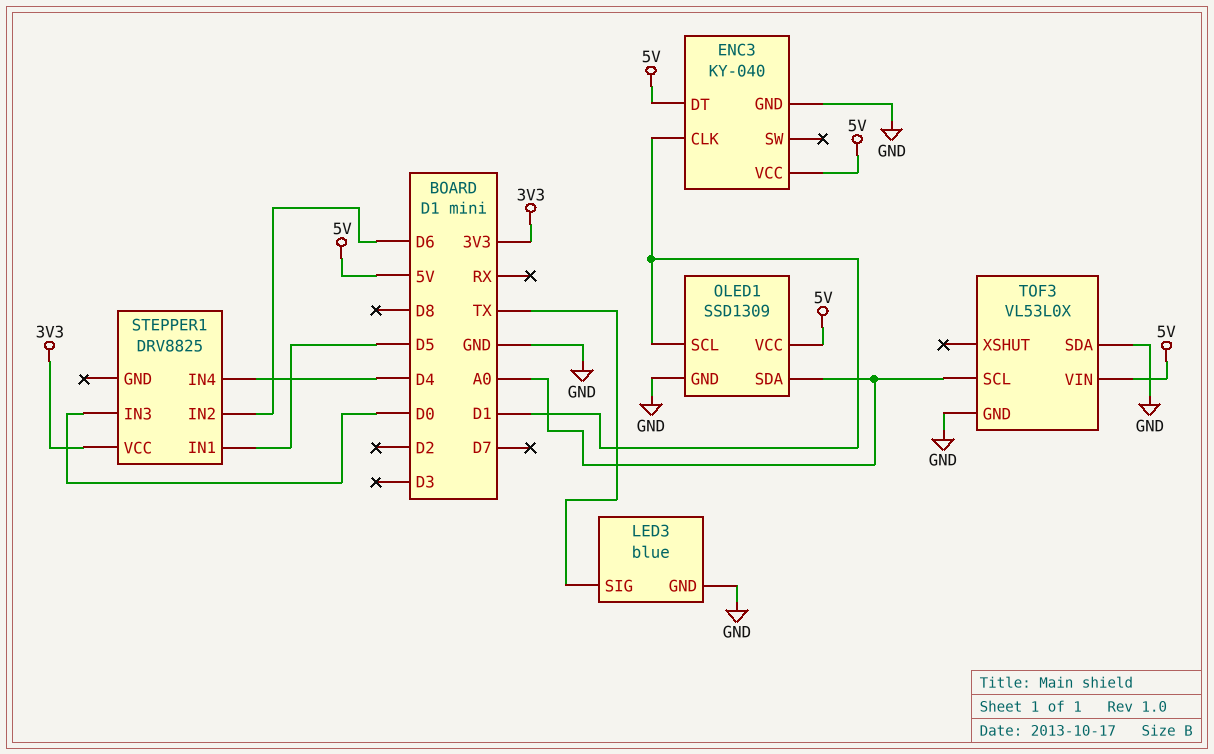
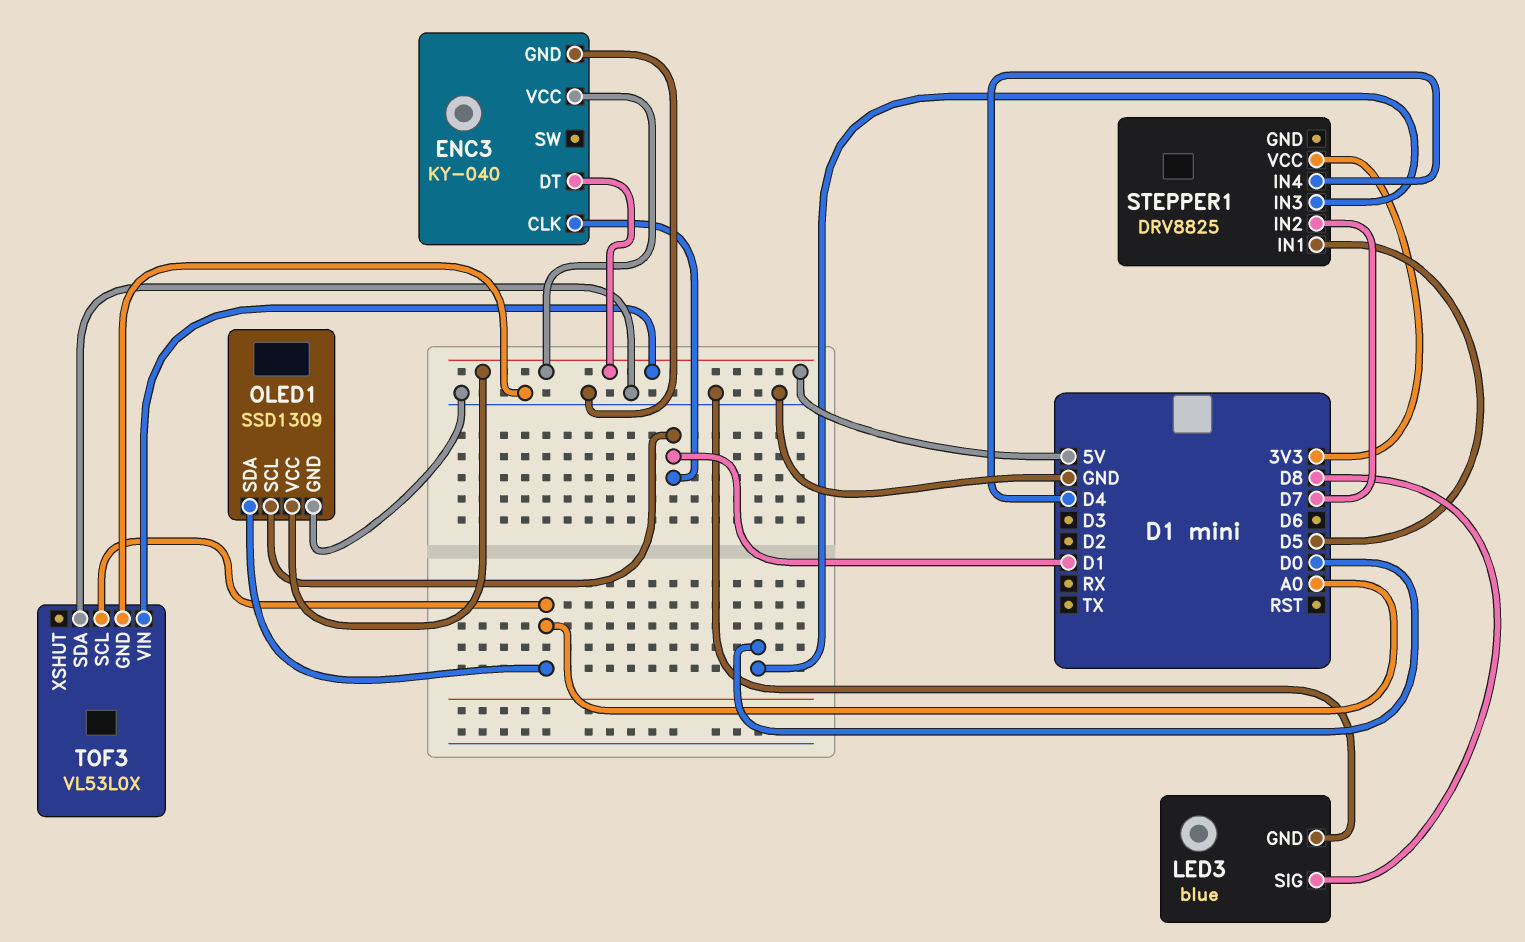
LED3 pin SIG: TX -> D8
STEPPER1 pin IN2: D6 -> D7

